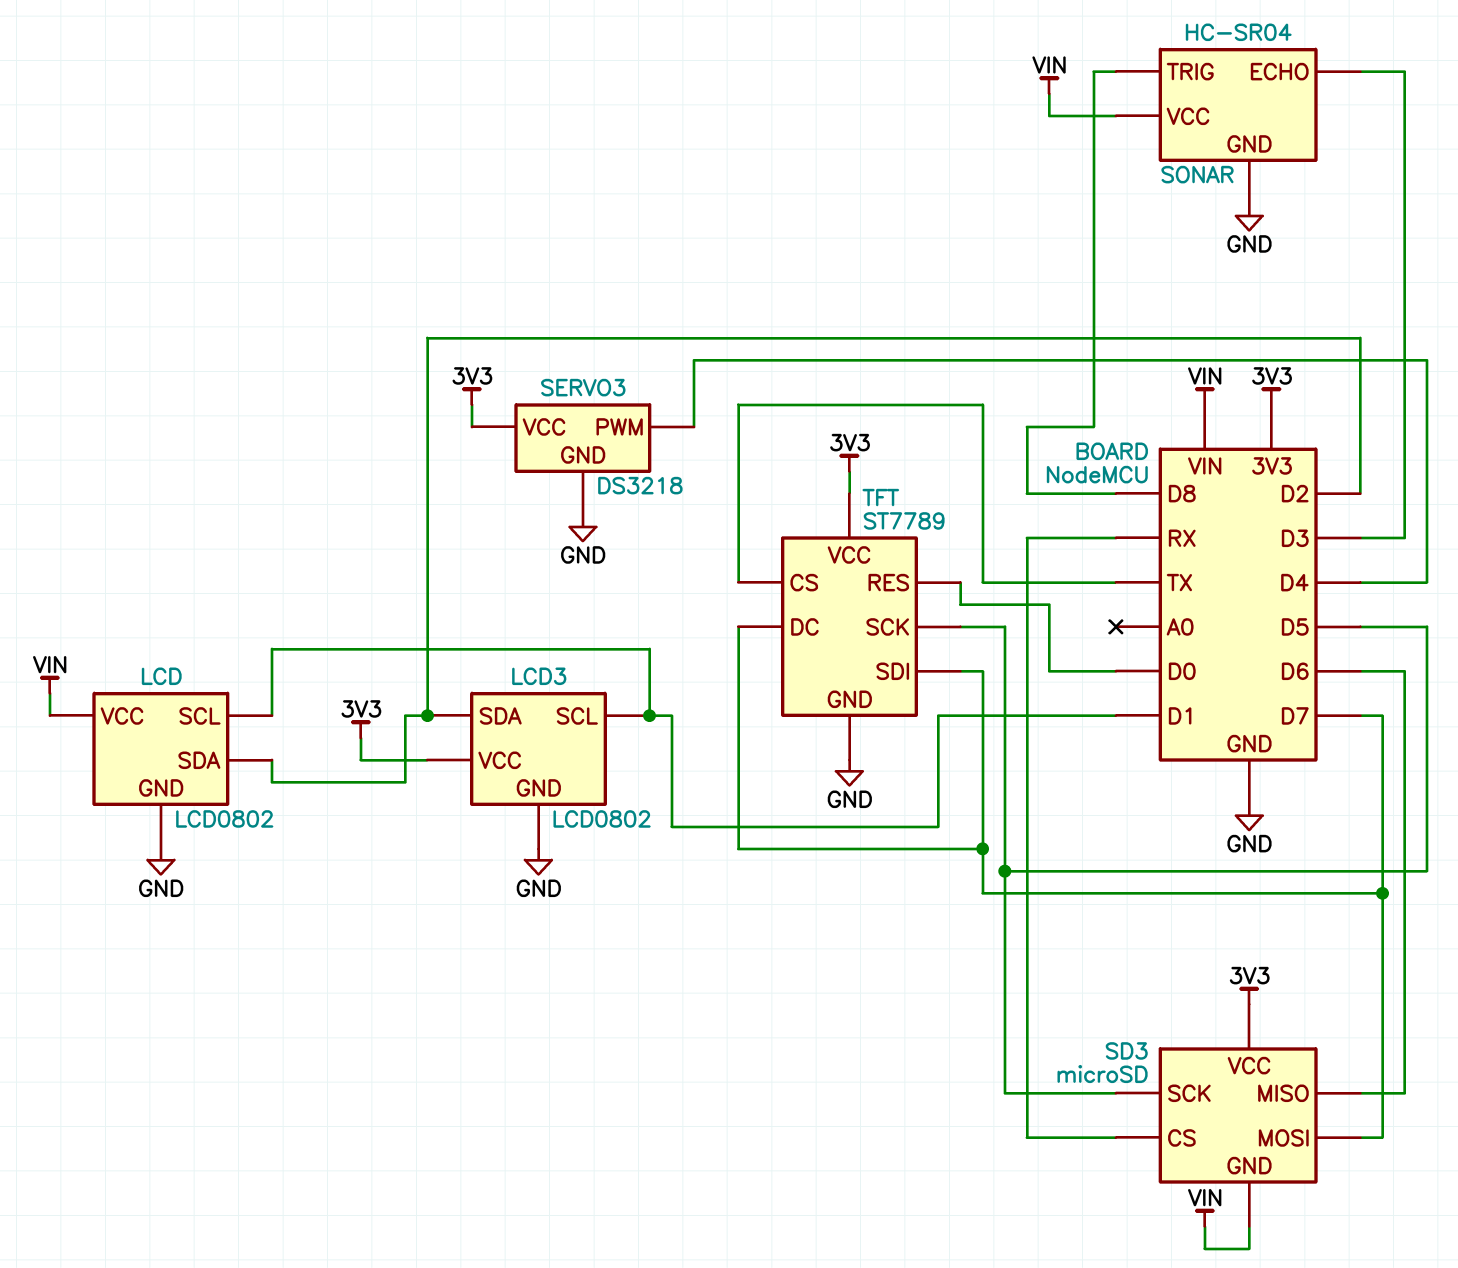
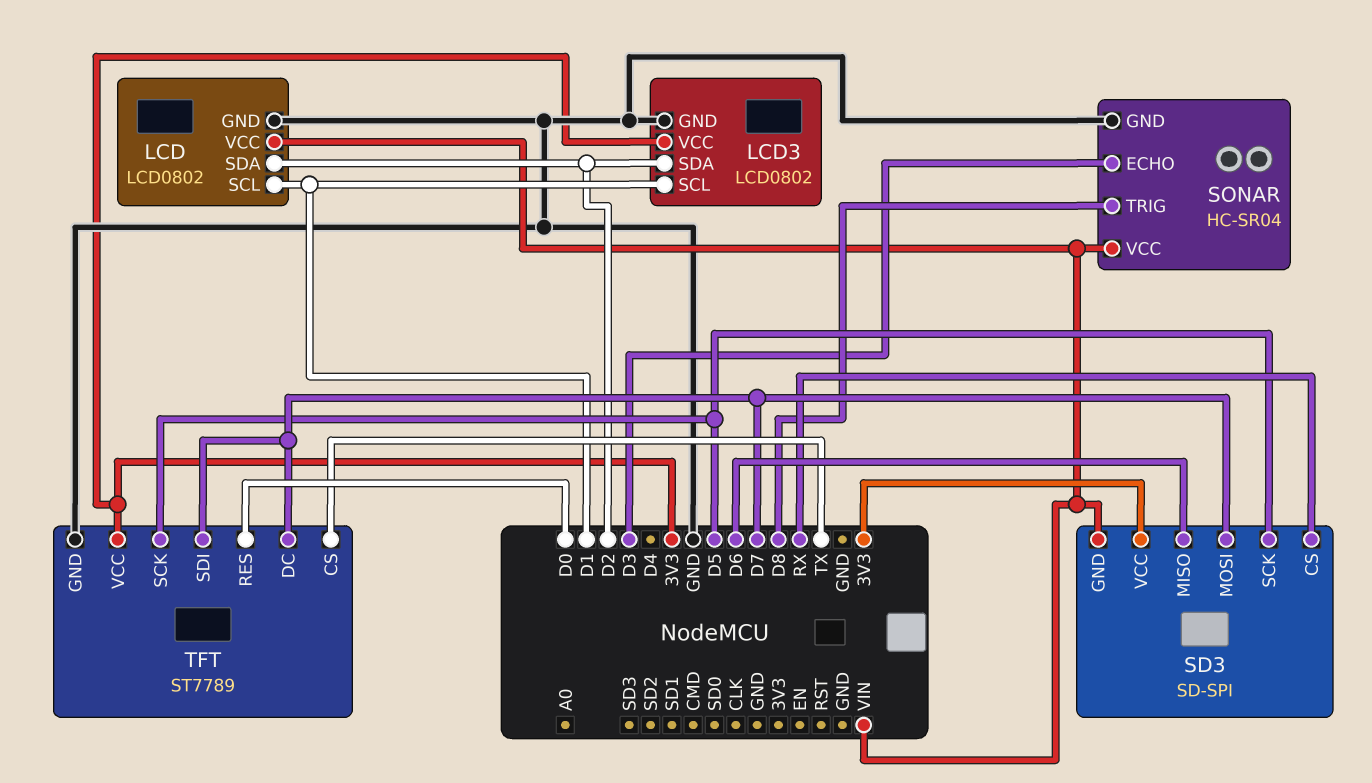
SD3: microSD -> SD-SPI
SERVO3: DS3218 -> none
SERVO3 pin GND: GND -> none
SERVO3 pin PWM: D4 -> none
SERVO3 pin VCC: 3V3 -> none

